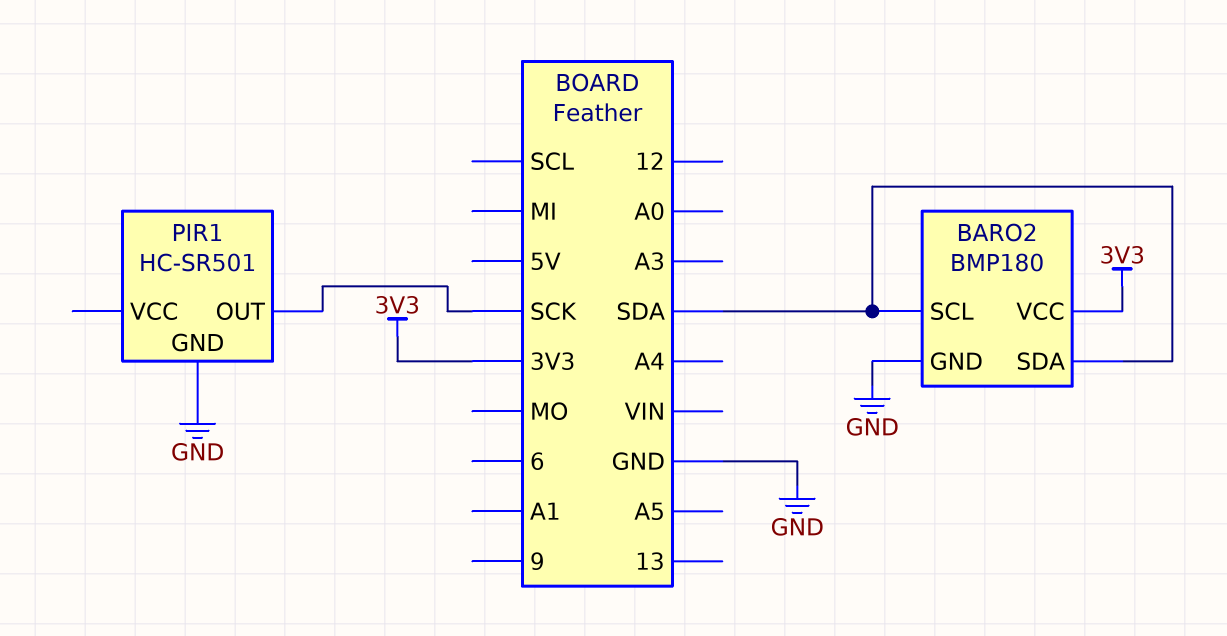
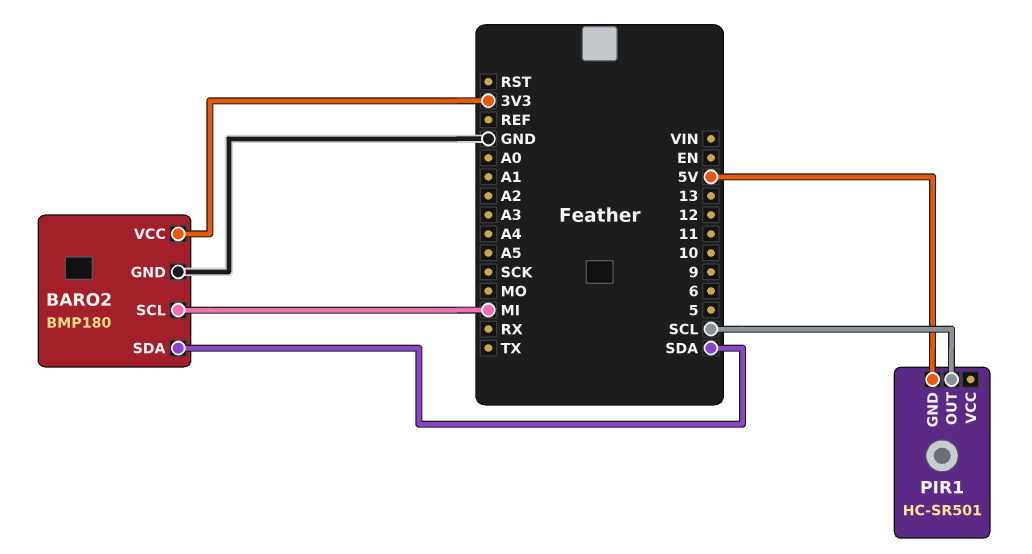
BARO2 pin SCL: SDA -> MI
PIR1 pin GND: GND -> 5V
PIR1 pin OUT: SCK -> SCL

